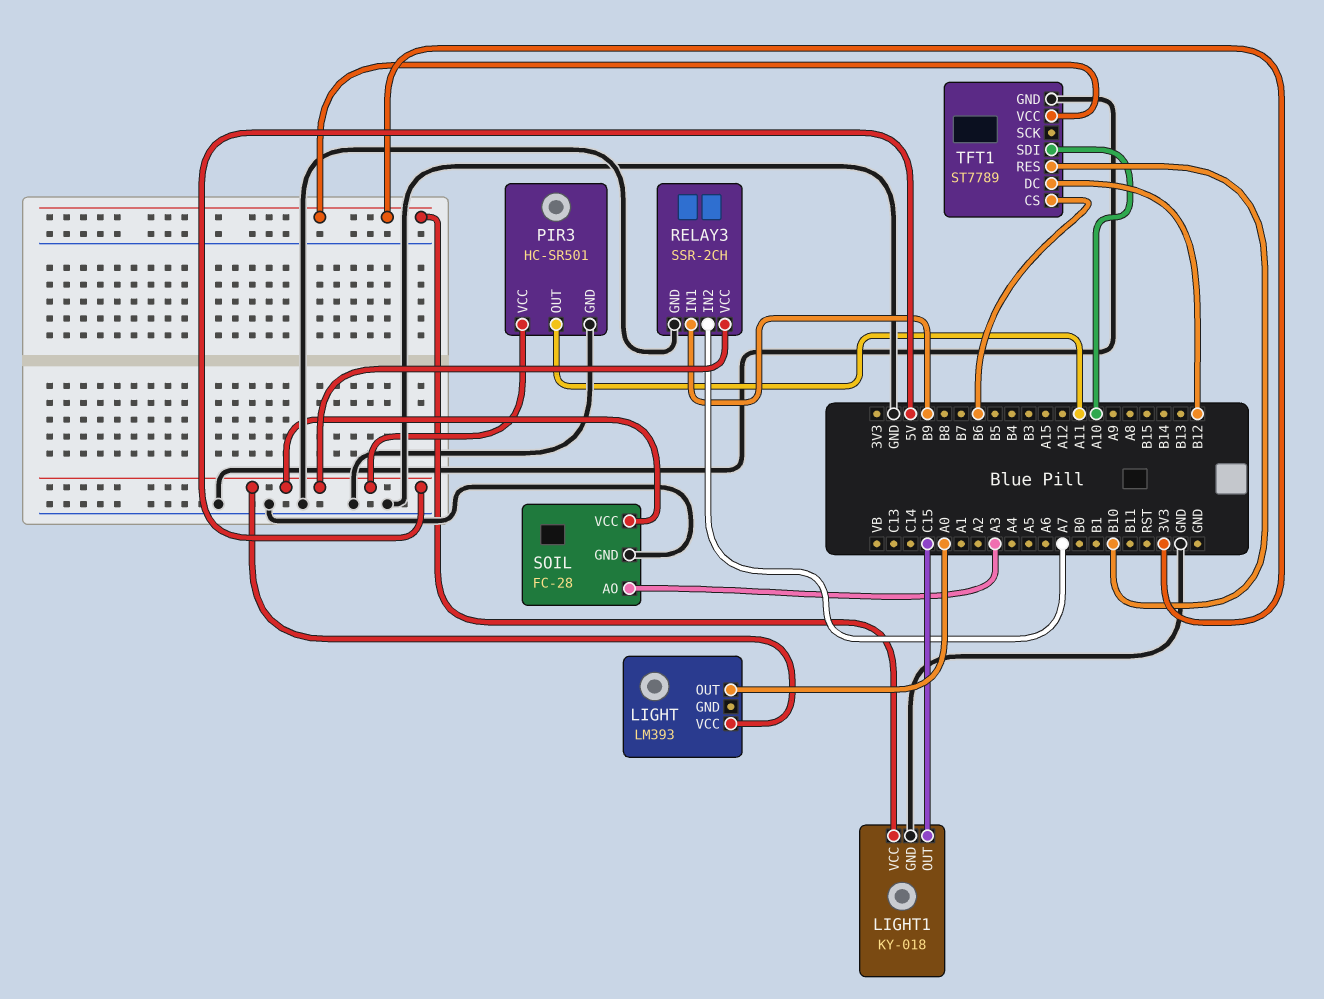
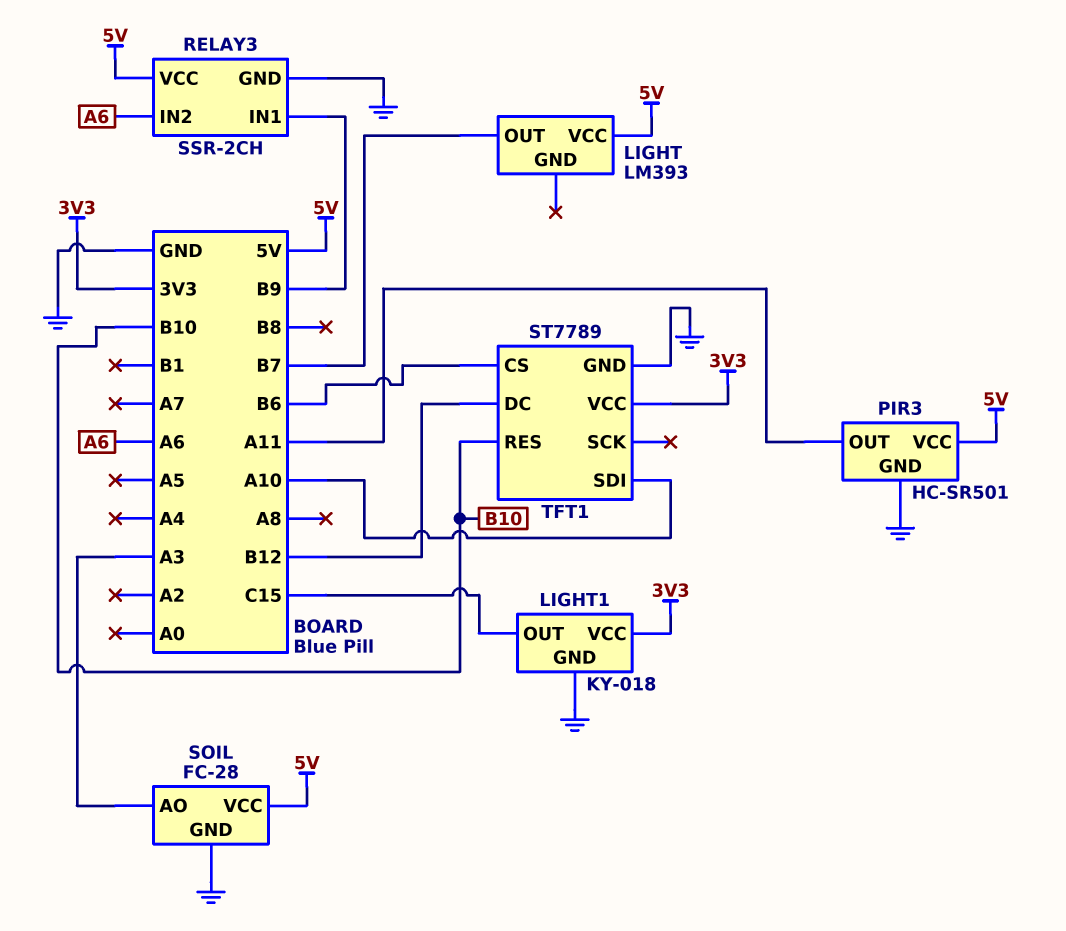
LIGHT pin OUT: A0 -> B7
RELAY3 pin IN2: A7 -> A6

